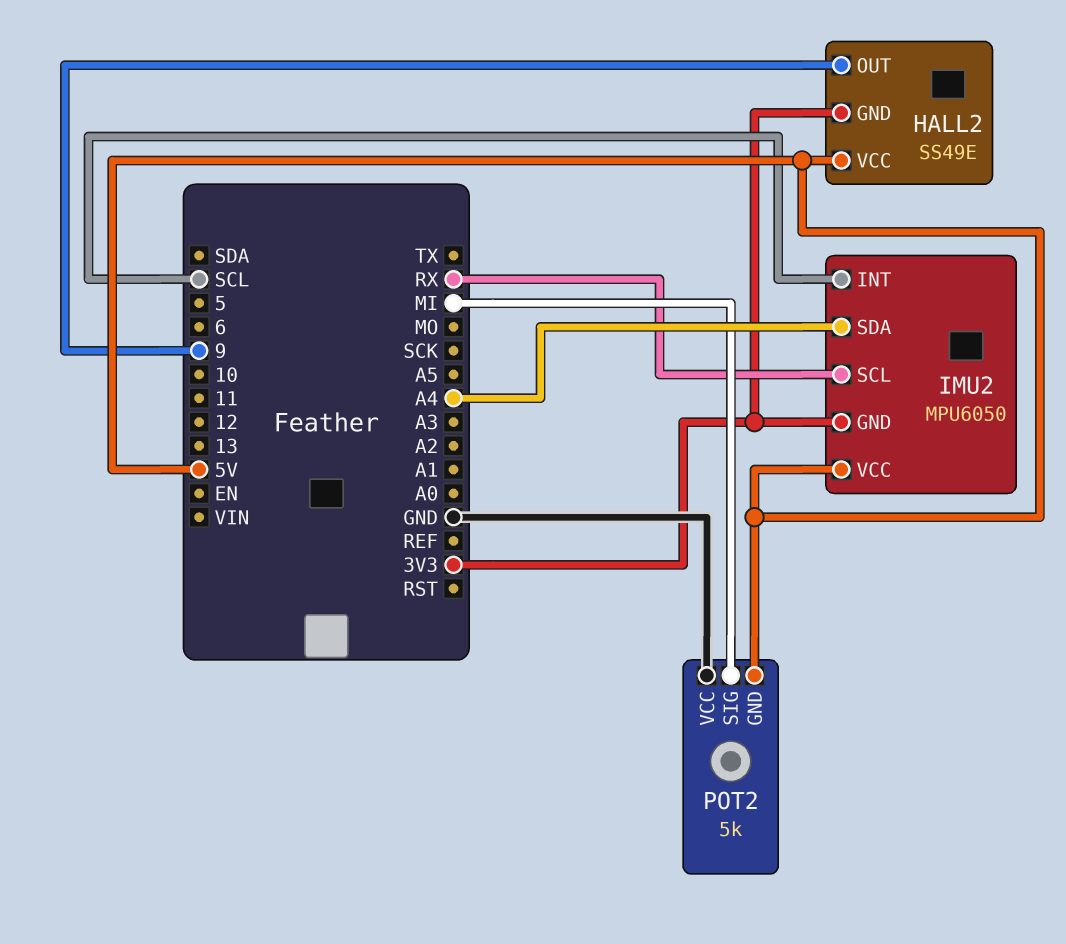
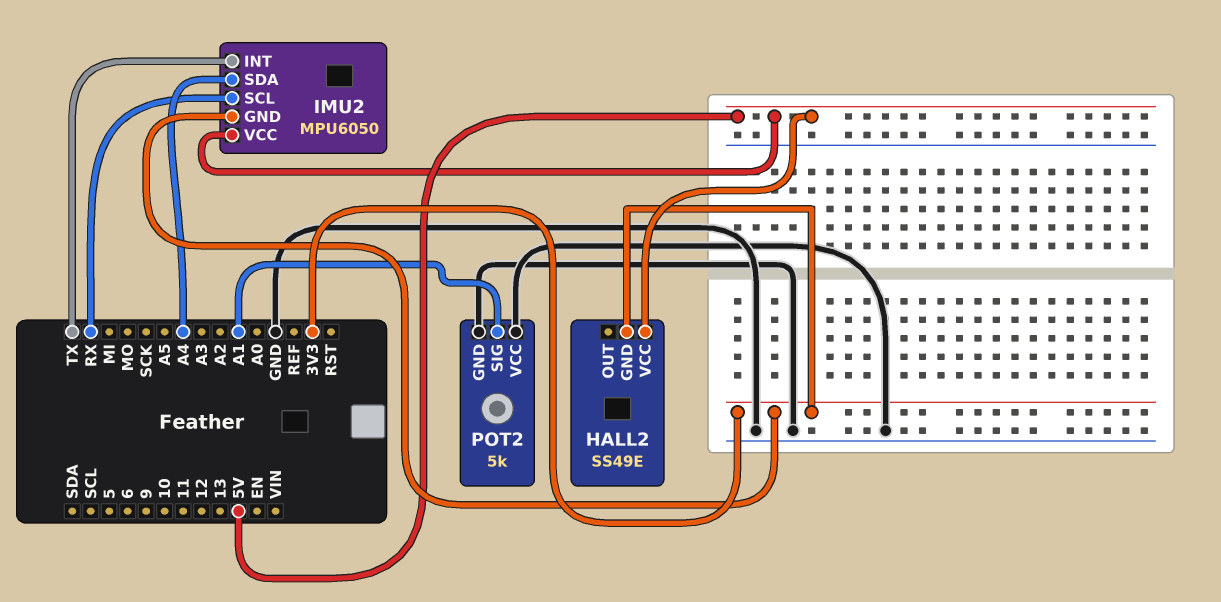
HALL2 pin OUT: 9 -> none
IMU2 pin INT: SCL -> TX
POT2 pin GND: 5V -> GND
POT2 pin SIG: MI -> A1

